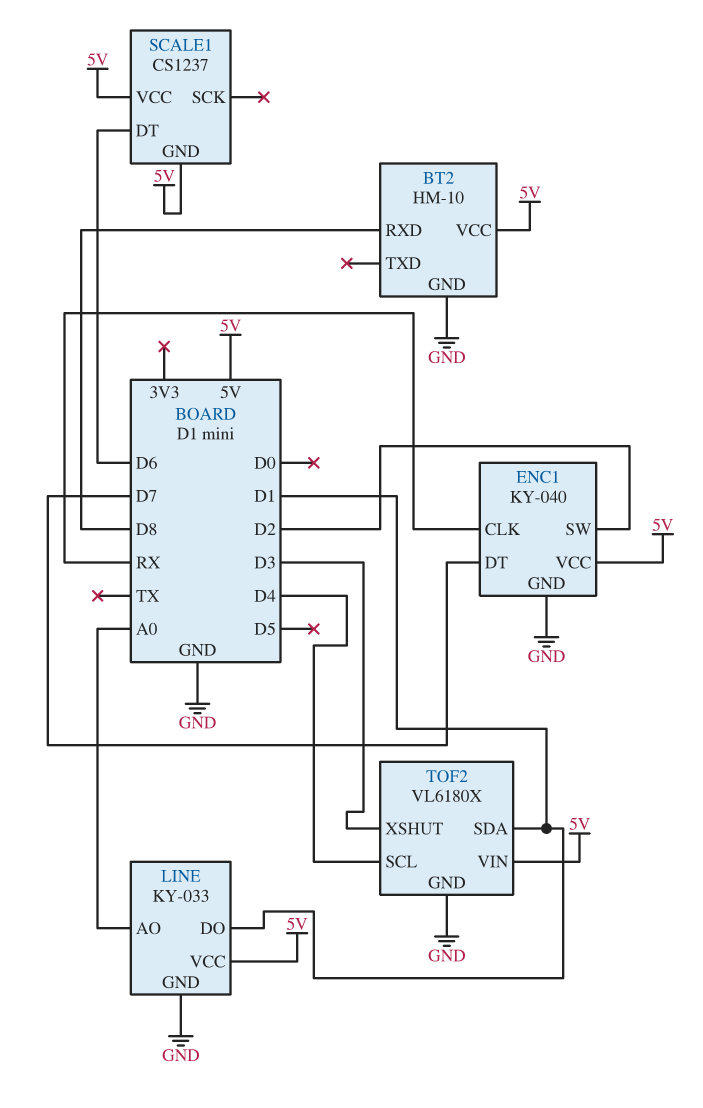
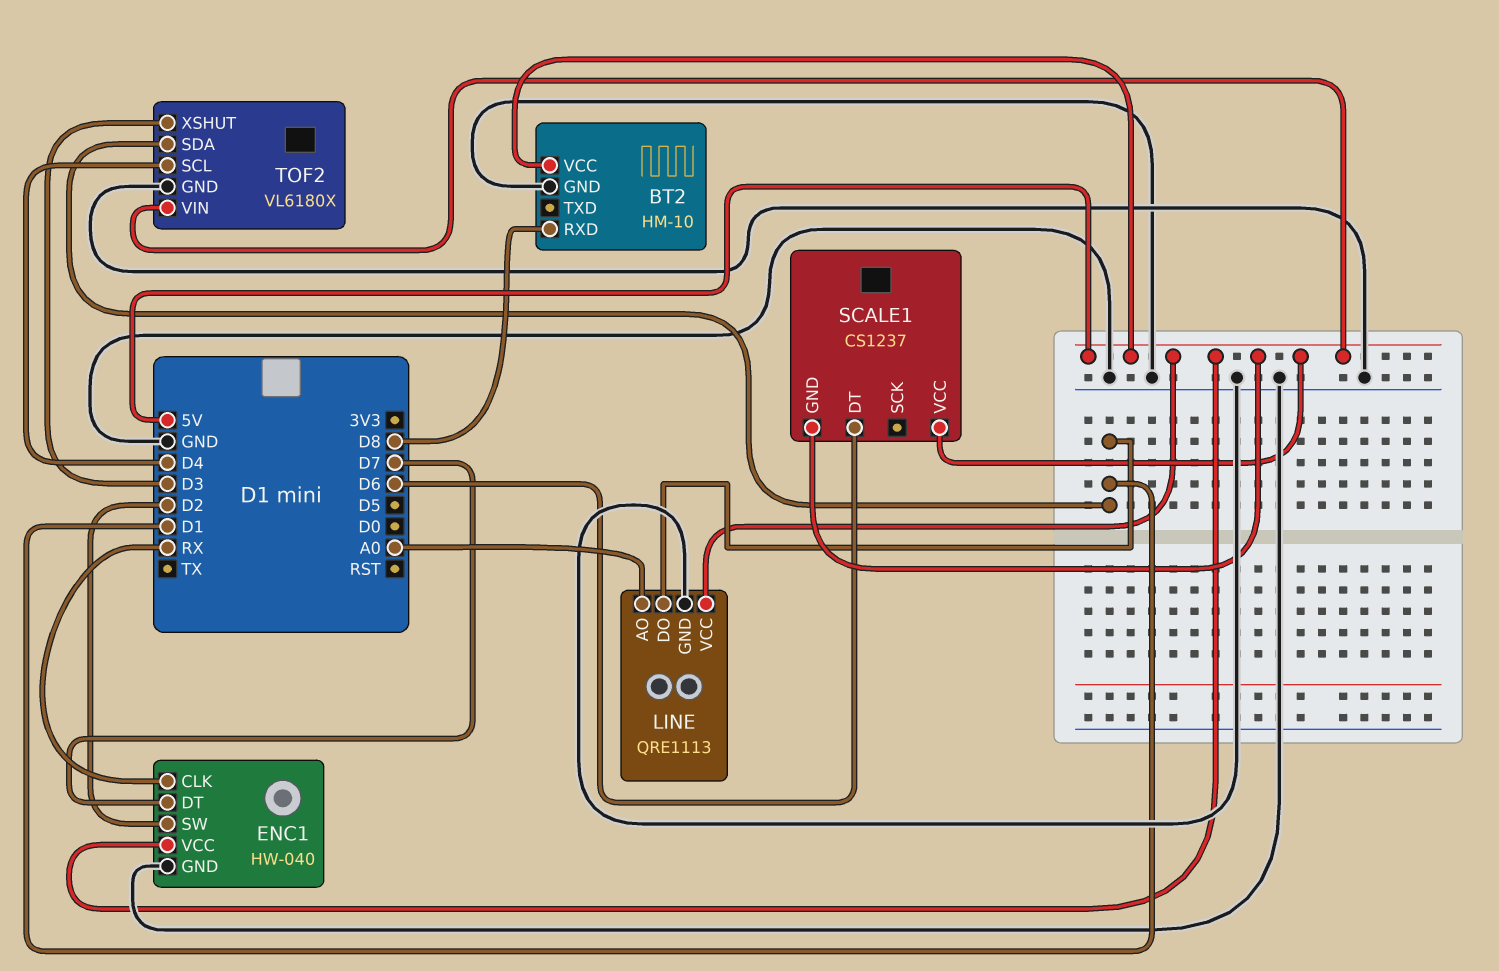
ENC1: KY-040 -> HW-040
LINE: KY-033 -> QRE1113

